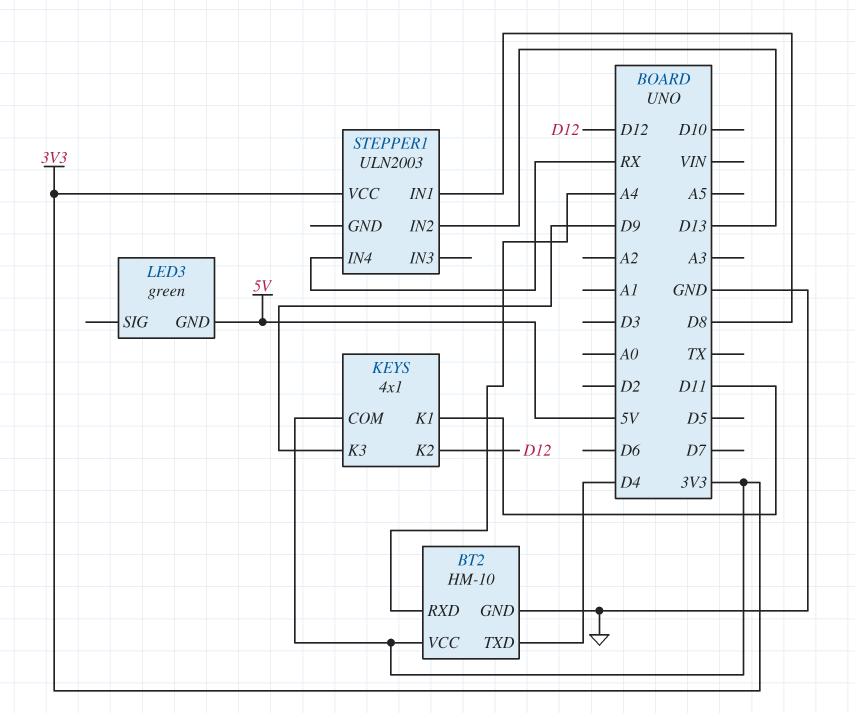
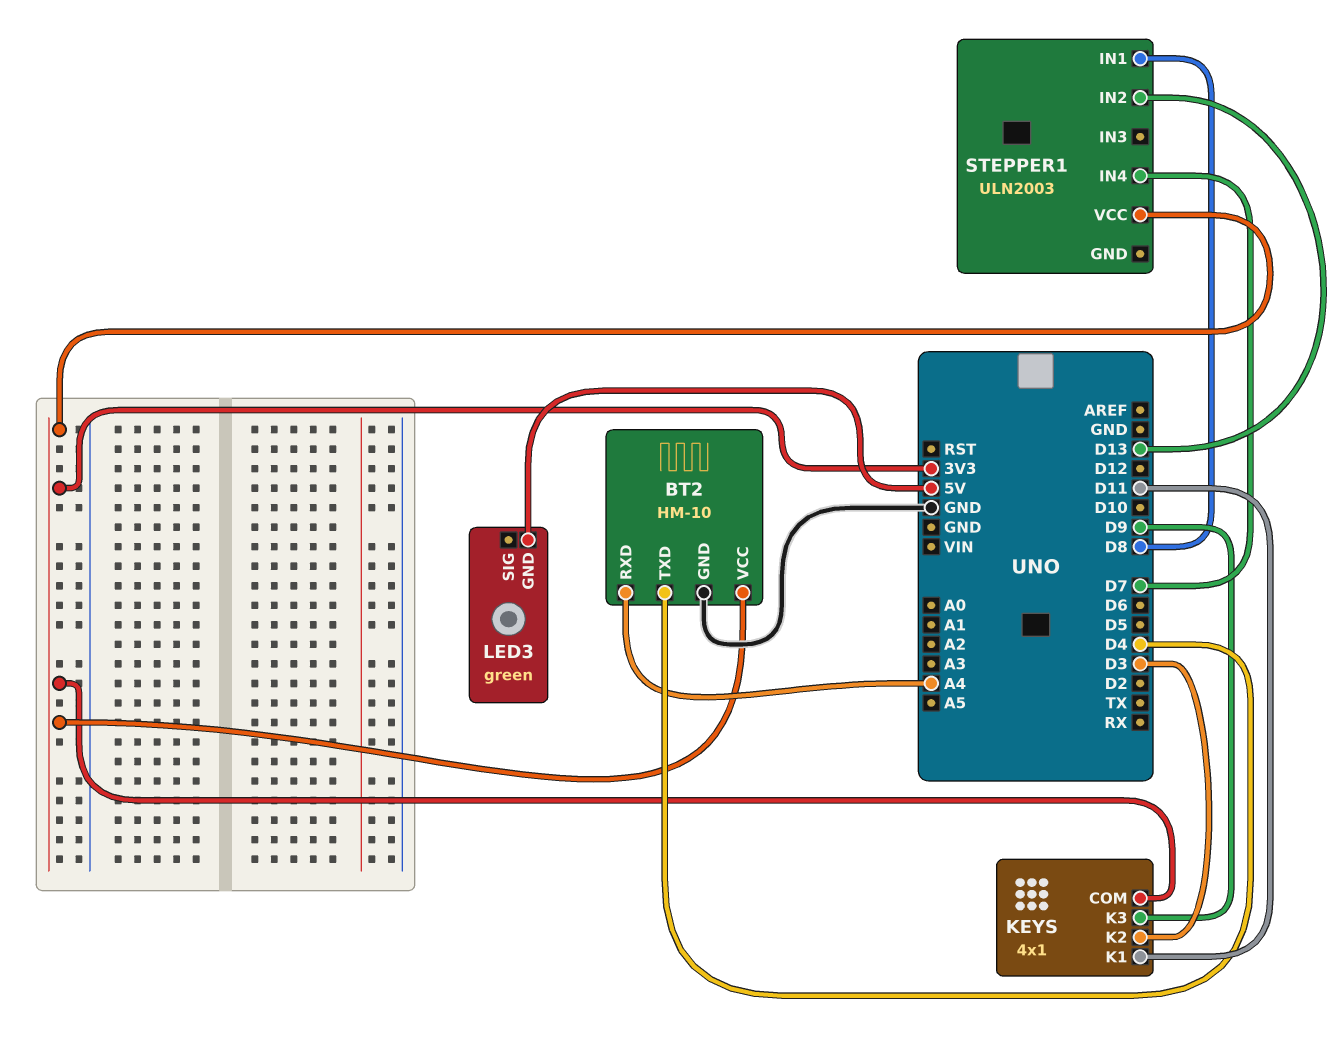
KEYS pin K2: D12 -> D3
STEPPER1 pin IN4: RX -> D7

